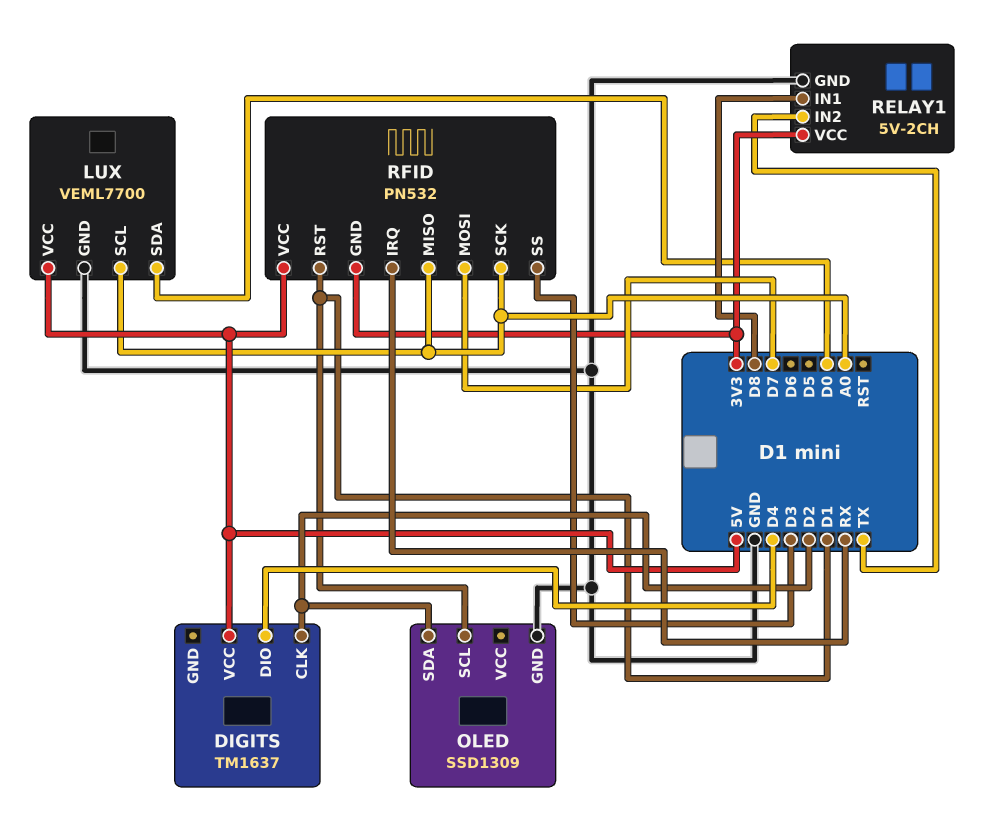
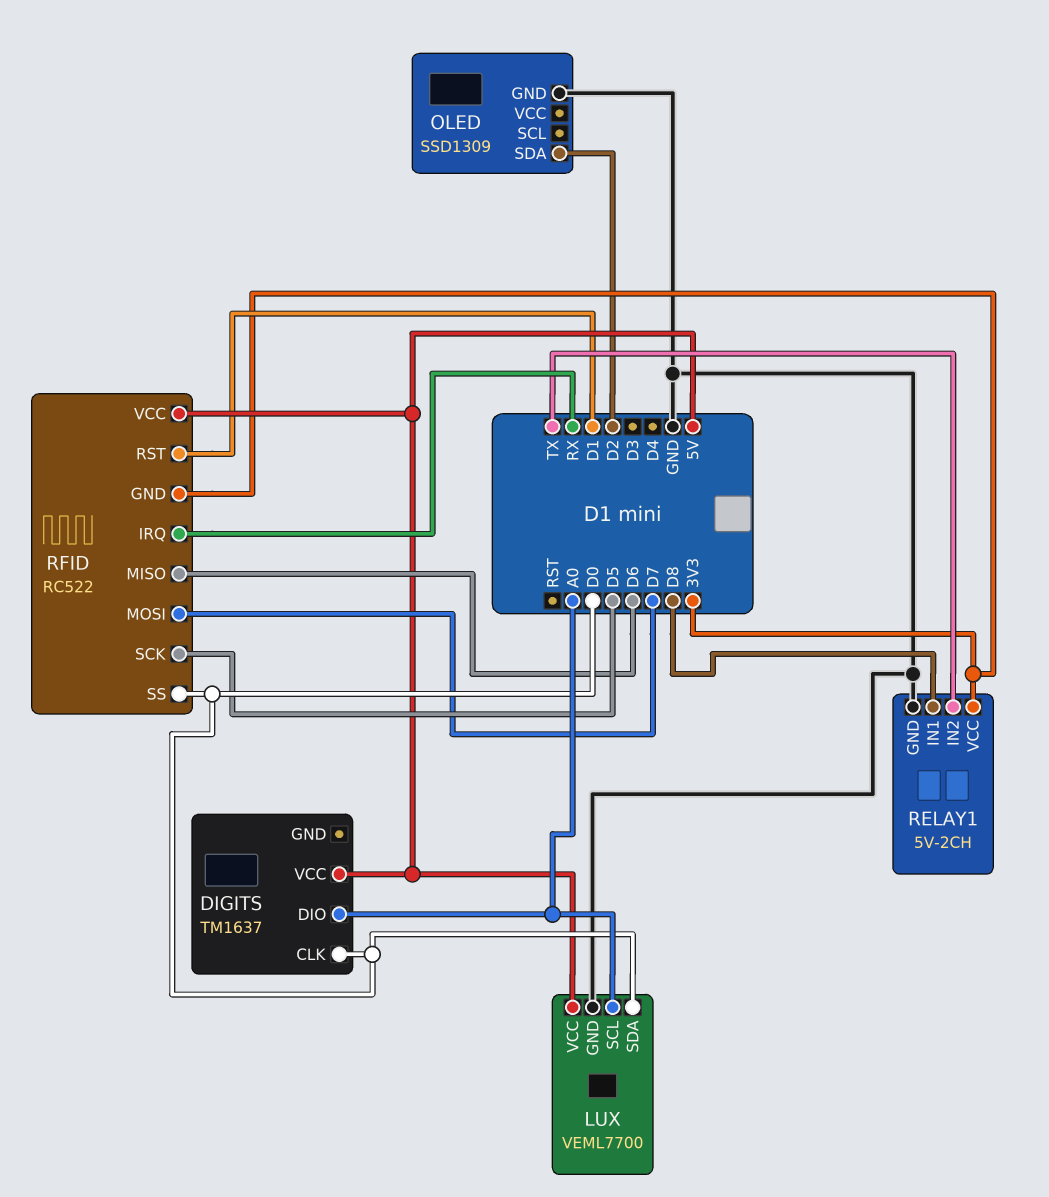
DIGITS pin CLK: D2 -> D0
DIGITS pin DIO: D4 -> A0
OLED pin SCL: D1 -> none
RFID: PN532 -> RC522
RFID pin MISO: A0 -> D6
RFID pin SCK: A0 -> D5
RFID pin SS: D3 -> D0

